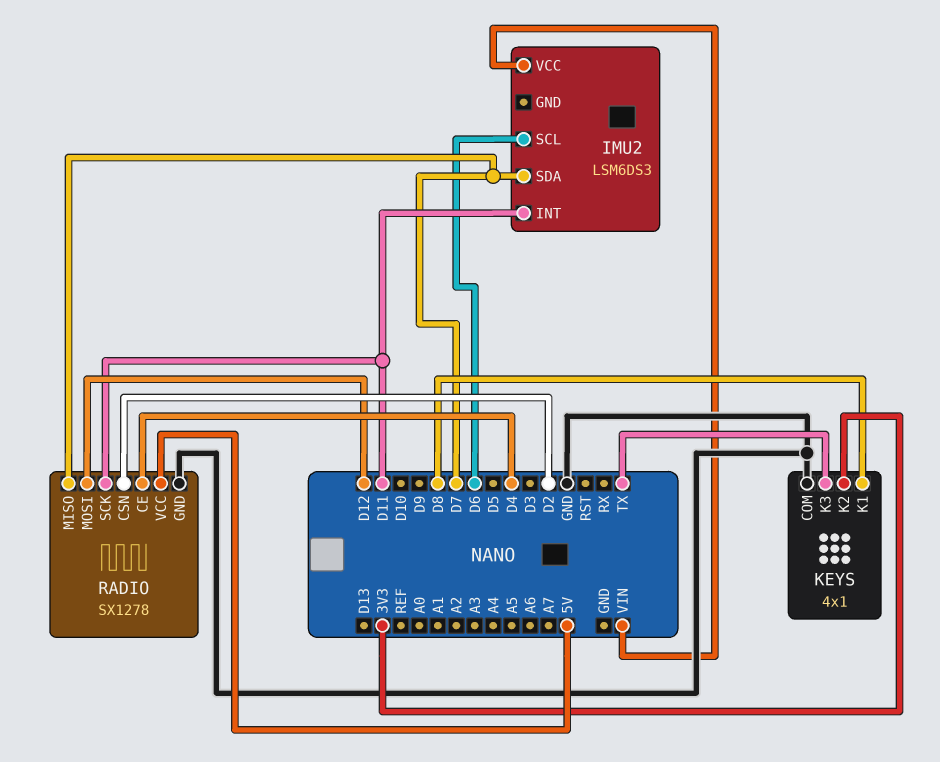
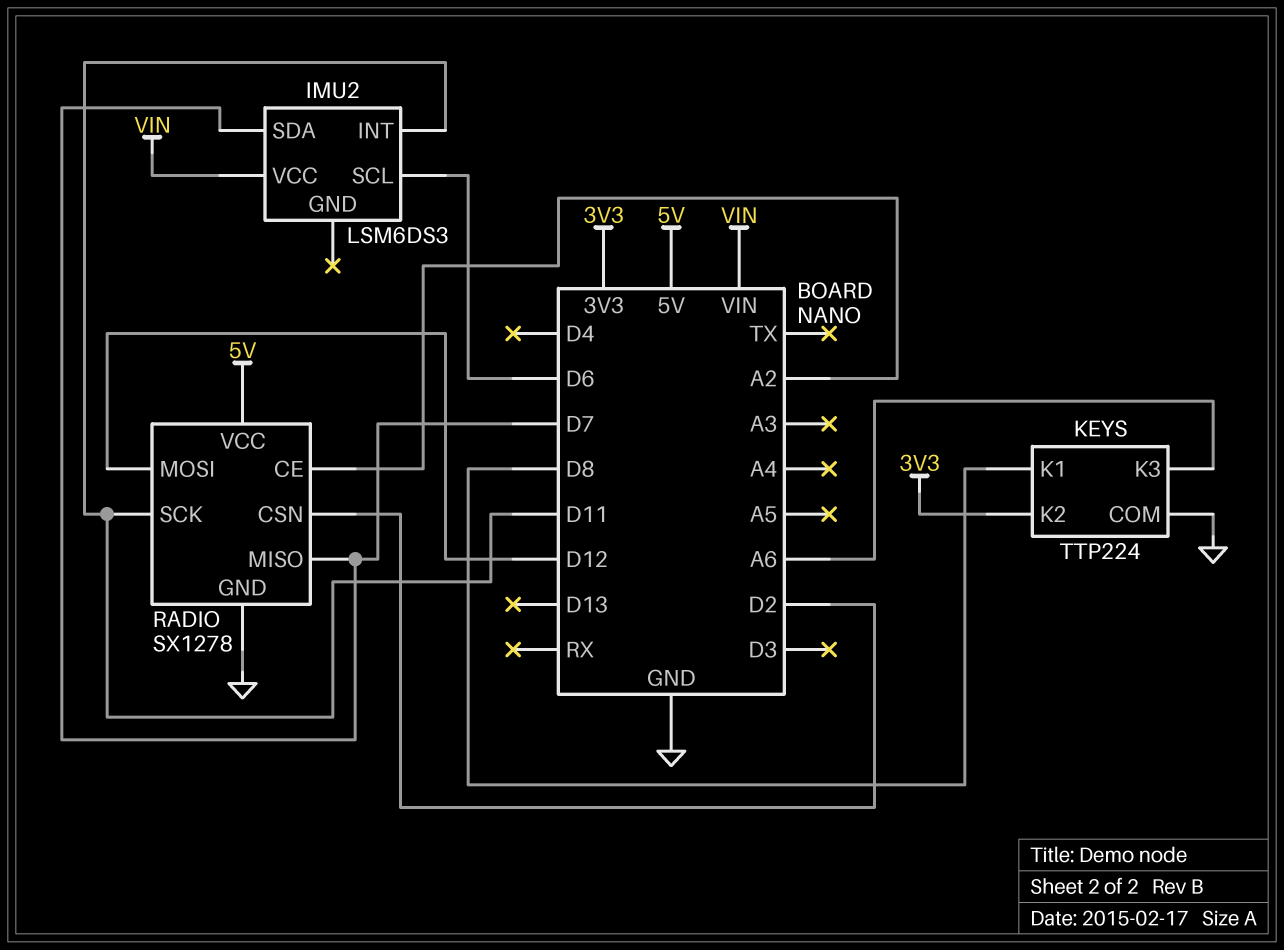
KEYS: 4x1 -> TTP224
KEYS pin K3: TX -> A6
RADIO pin CE: D4 -> A2

